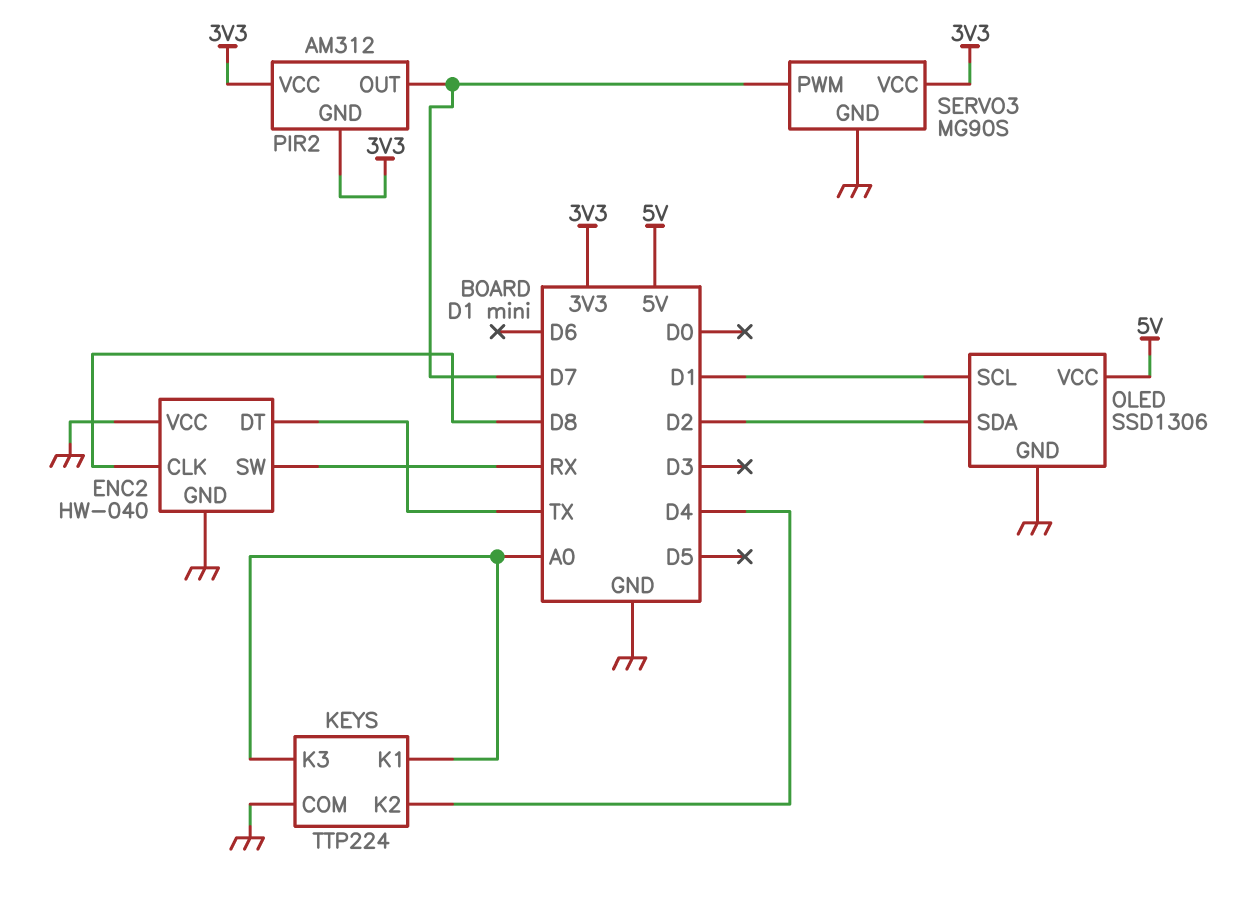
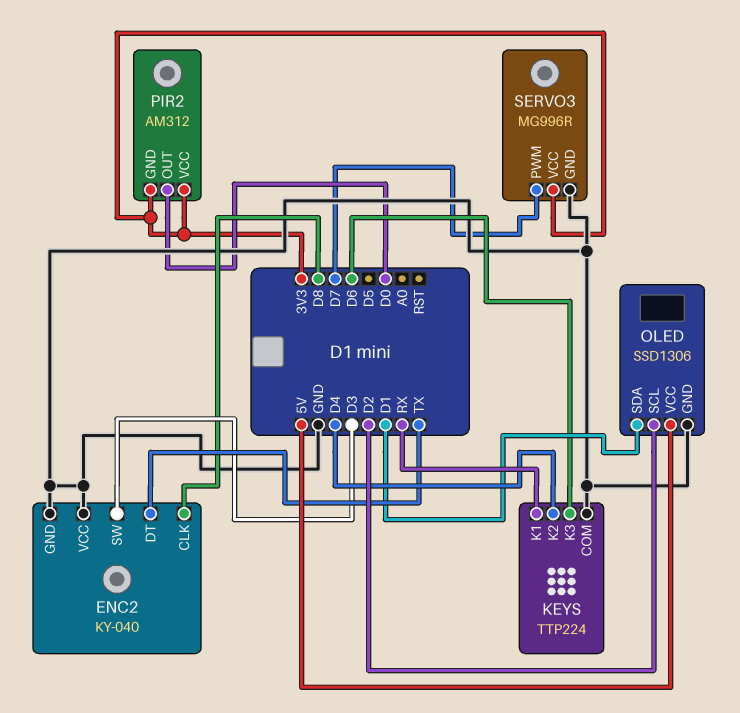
ENC2: HW-040 -> KY-040
ENC2 pin SW: RX -> D3
KEYS pin K1: A0 -> RX
KEYS pin K3: A0 -> D6
OLED pin SCL: D1 -> D2
OLED pin SDA: D2 -> D1
PIR2 pin OUT: D7 -> D0
SERVO3: MG90S -> MG996R

